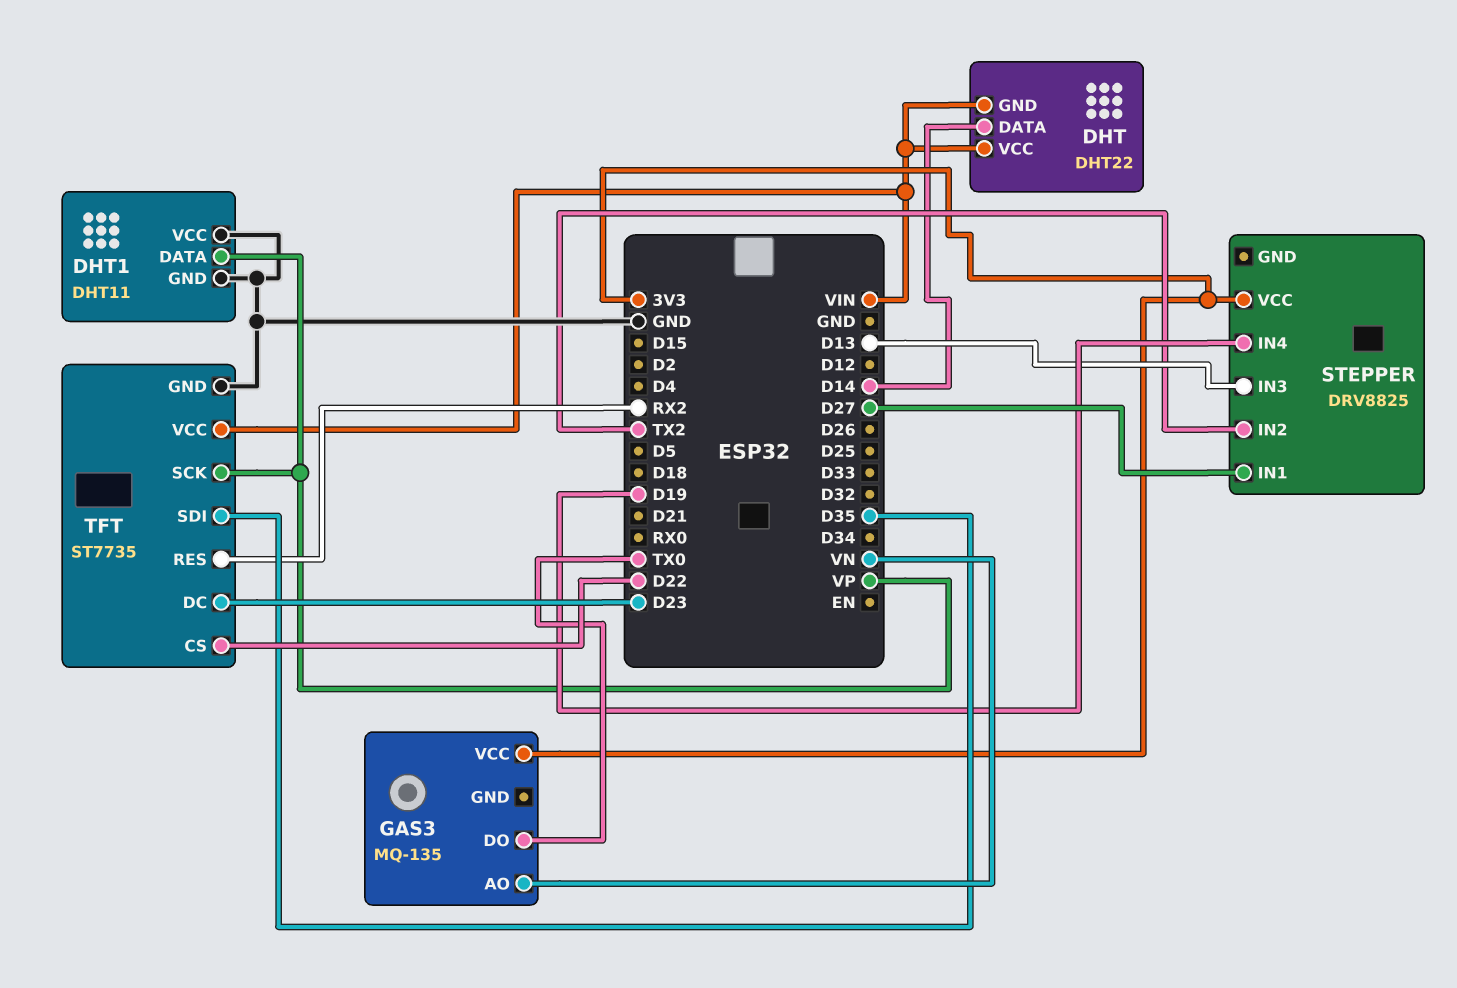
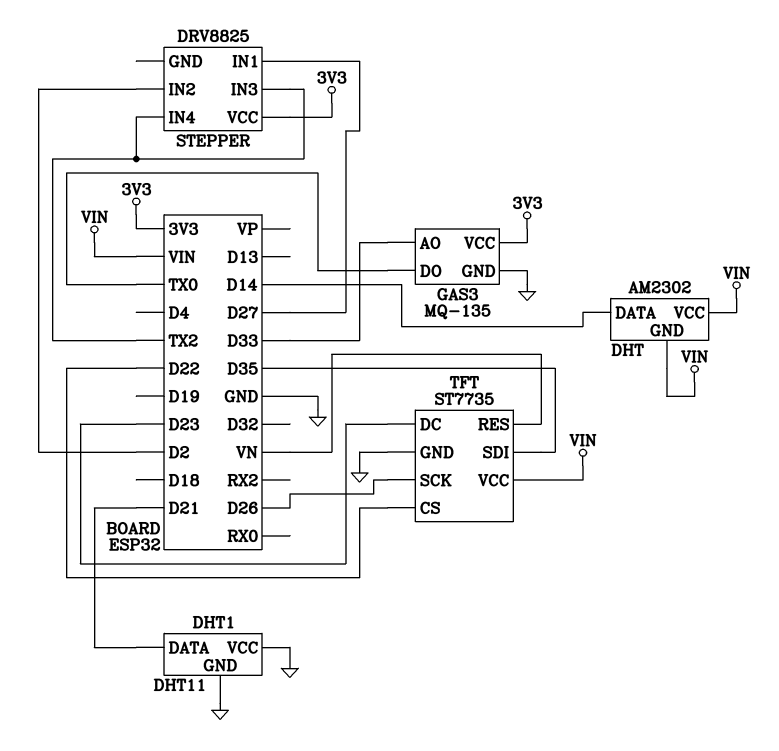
DHT: DHT22 -> AM2302
DHT1 pin DATA: VP -> D21
GAS3 pin AO: VN -> D33
GAS3 pin GND: none -> GND
STEPPER pin IN2: TX2 -> D2
STEPPER pin IN3: D13 -> TX2
STEPPER pin IN4: D19 -> TX2
TFT pin RES: RX2 -> VN
TFT pin SCK: VP -> D26

